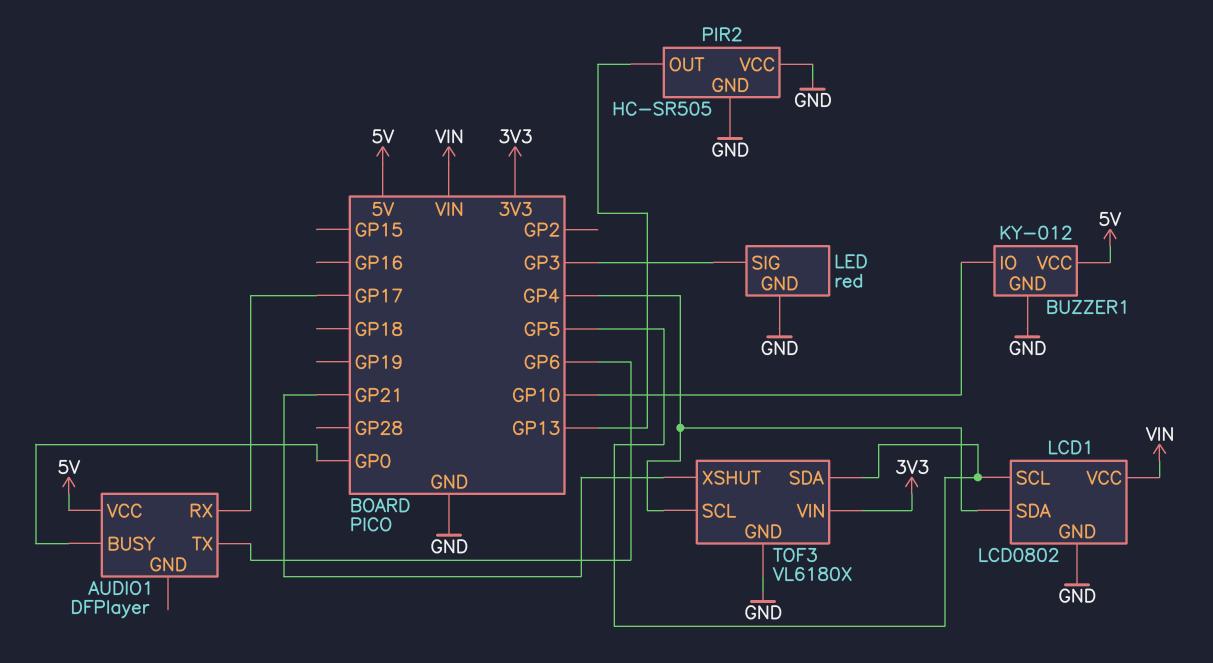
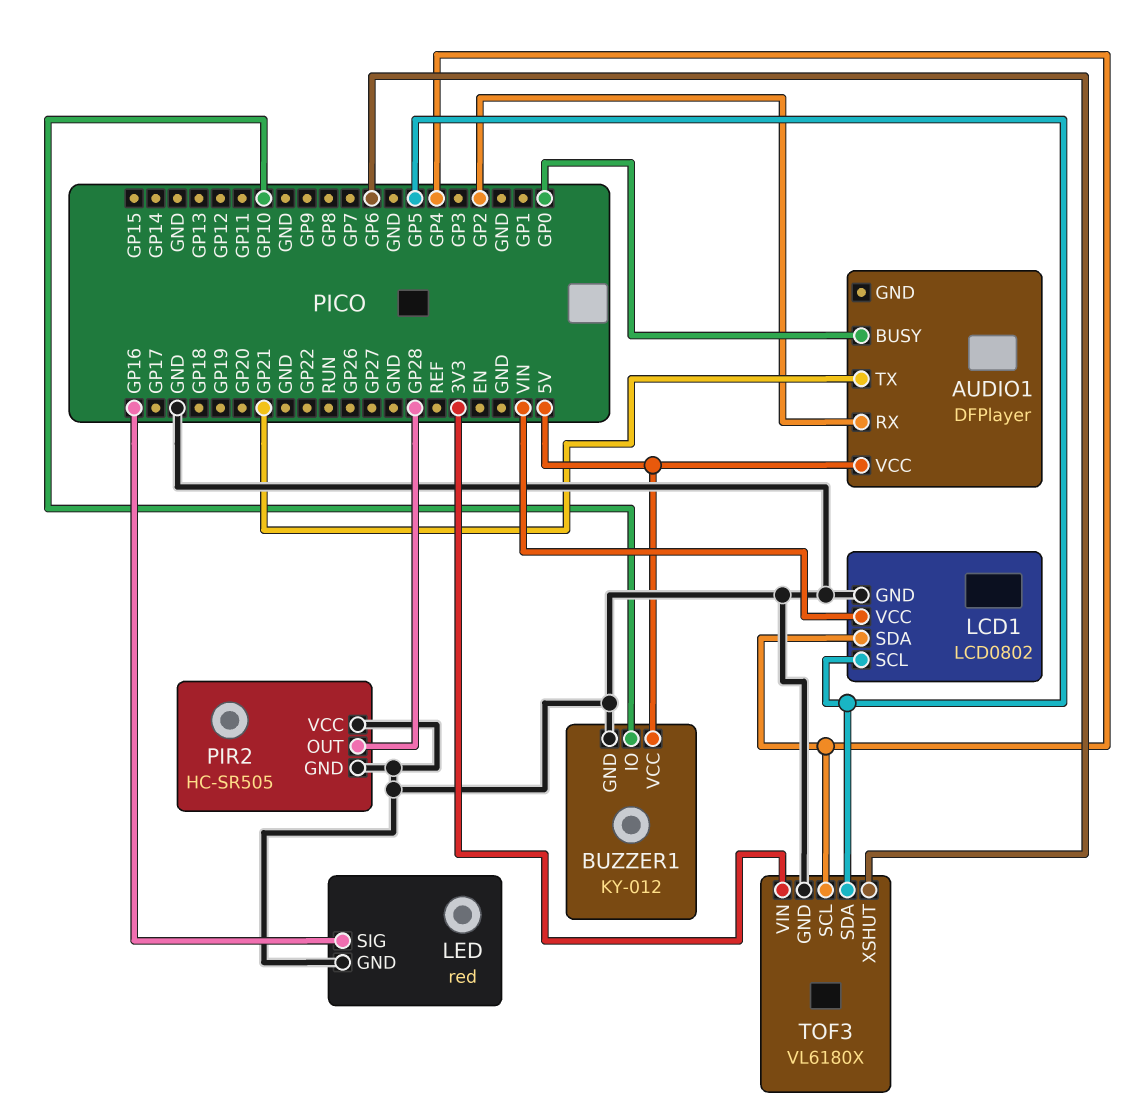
AUDIO1 pin RX: GP17 -> GP2
AUDIO1 pin TX: GP6 -> GP21
LED pin SIG: GP3 -> GP16
PIR2 pin OUT: GP13 -> GP28
TOF3 pin XSHUT: GP21 -> GP6

